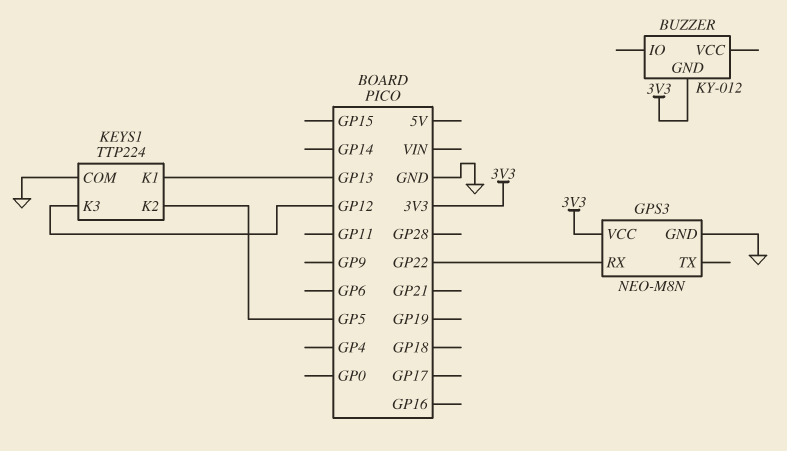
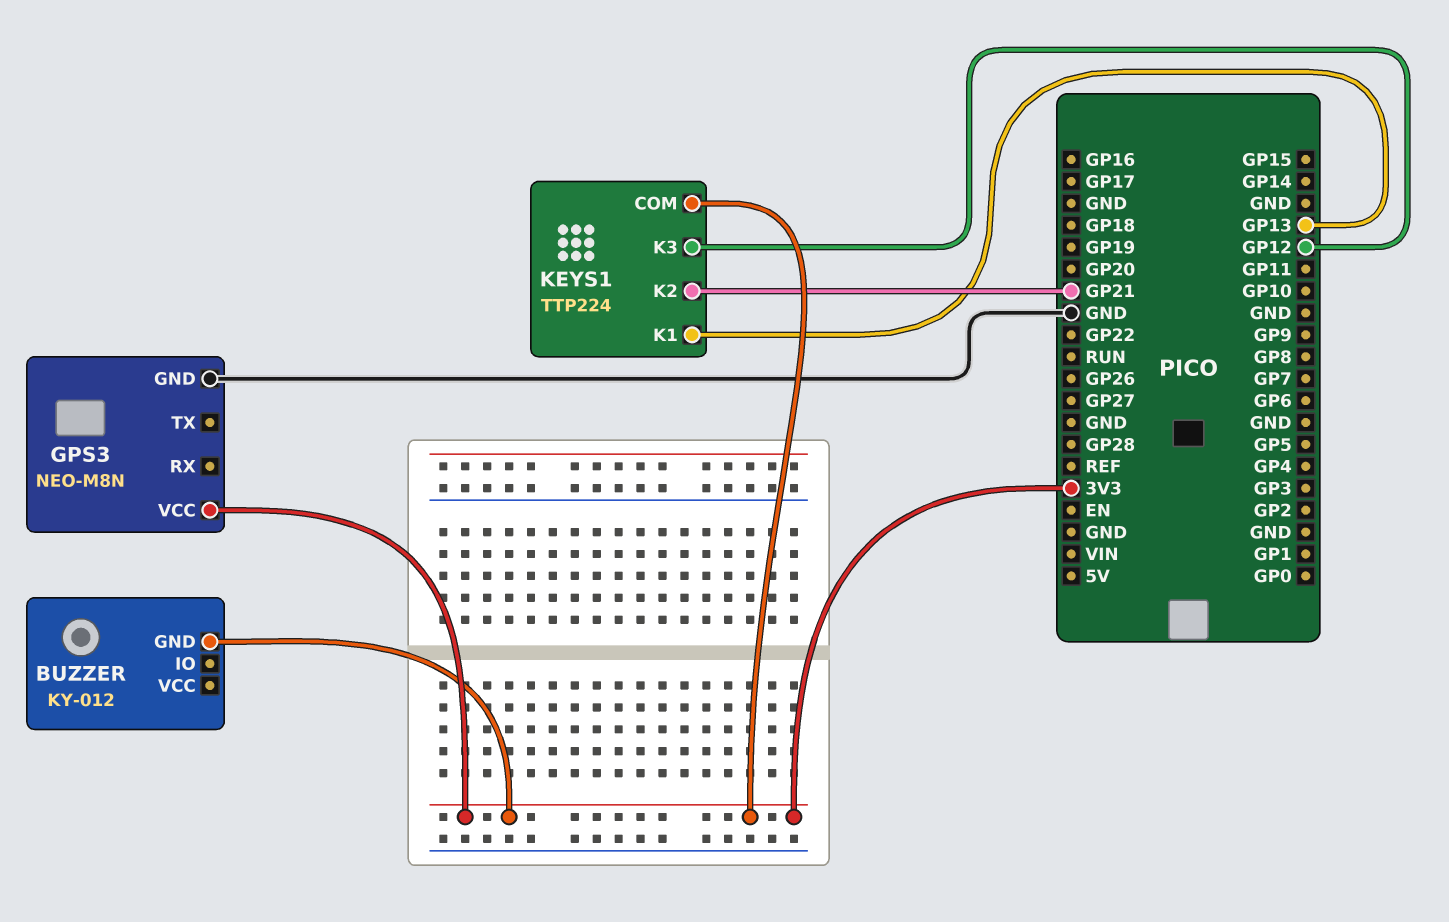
GPS3 pin RX: GP22 -> none
KEYS1 pin COM: GND -> 3V3
KEYS1 pin K2: GP5 -> GP21

